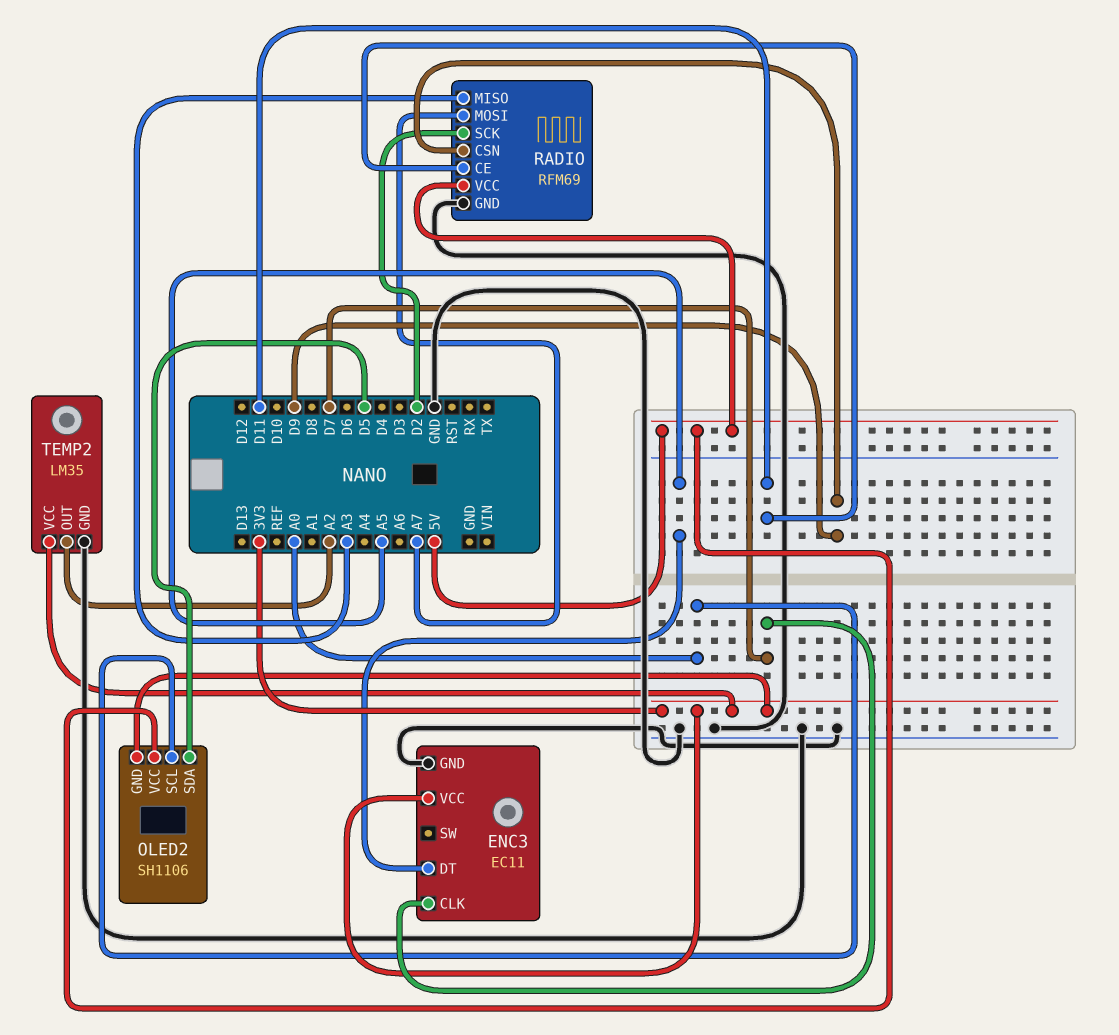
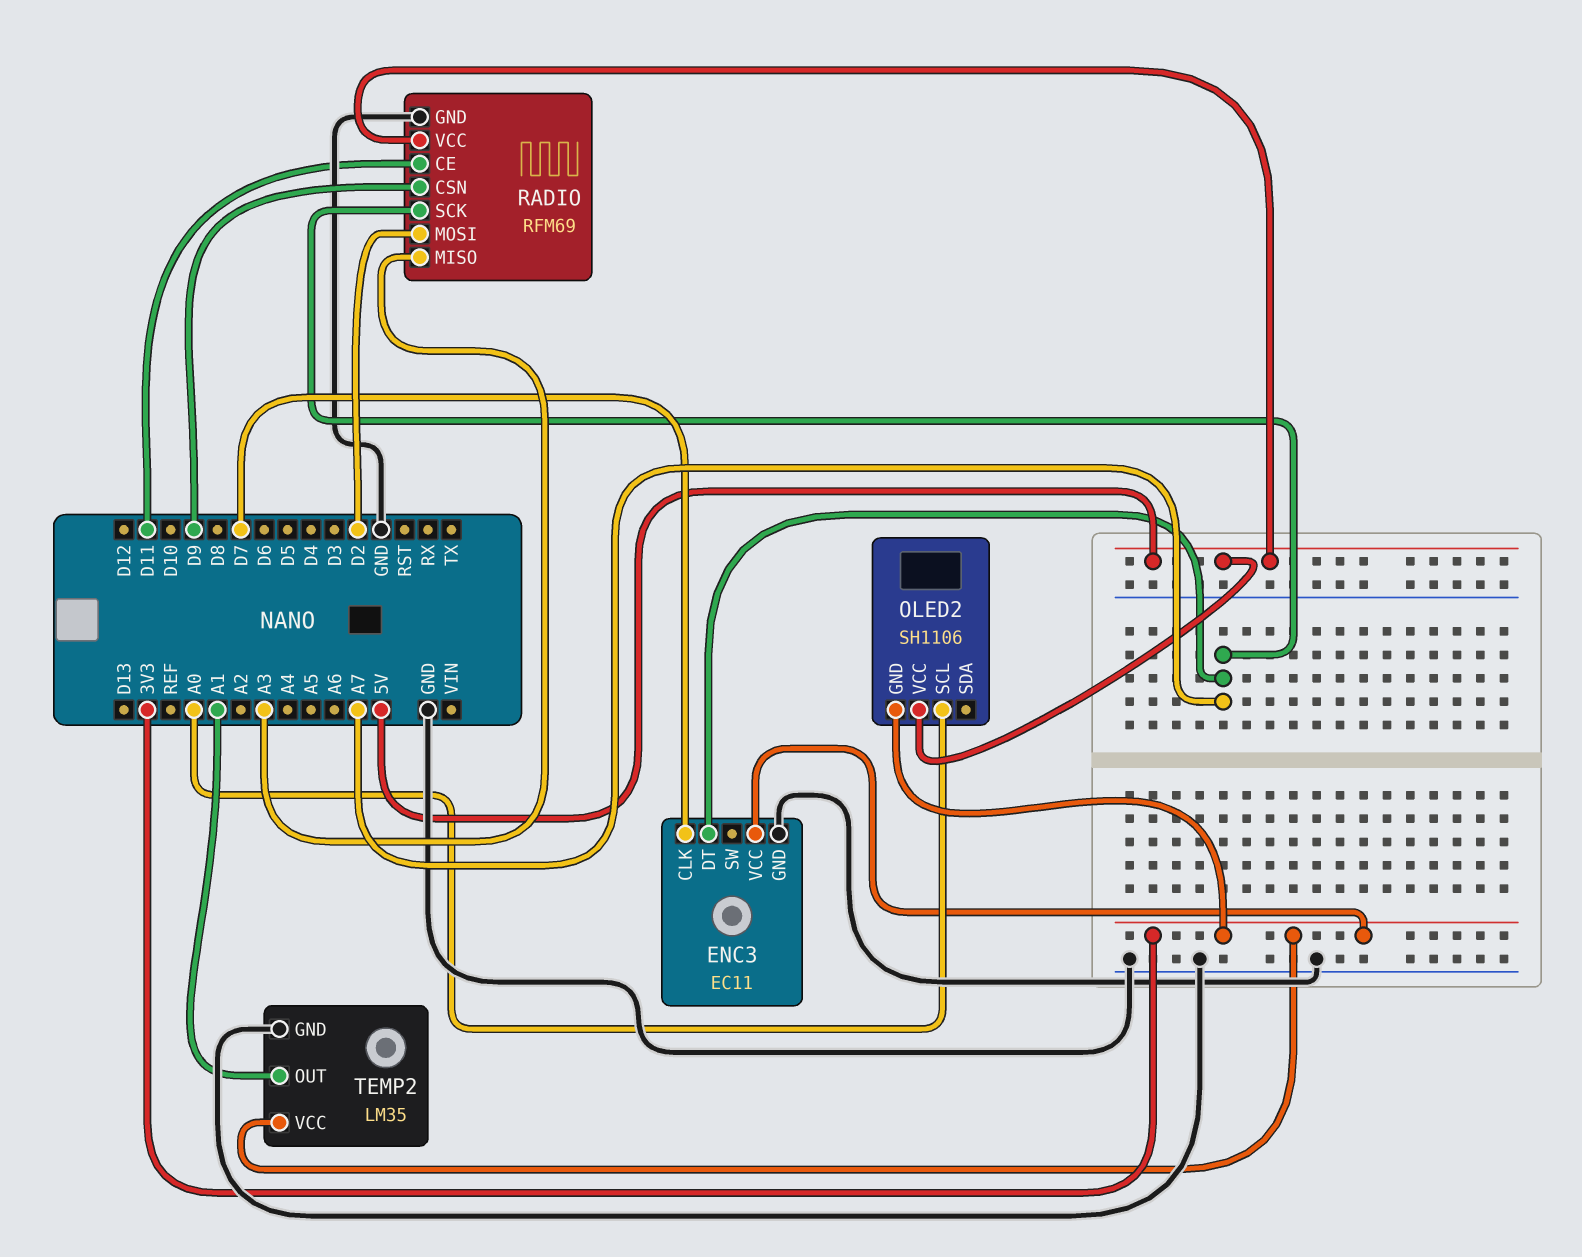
ENC3 pin DT: A5 -> A7
OLED2 pin SDA: D5 -> none
RADIO pin MOSI: A7 -> D2
RADIO pin SCK: D2 -> A7
TEMP2 pin OUT: A2 -> A1

